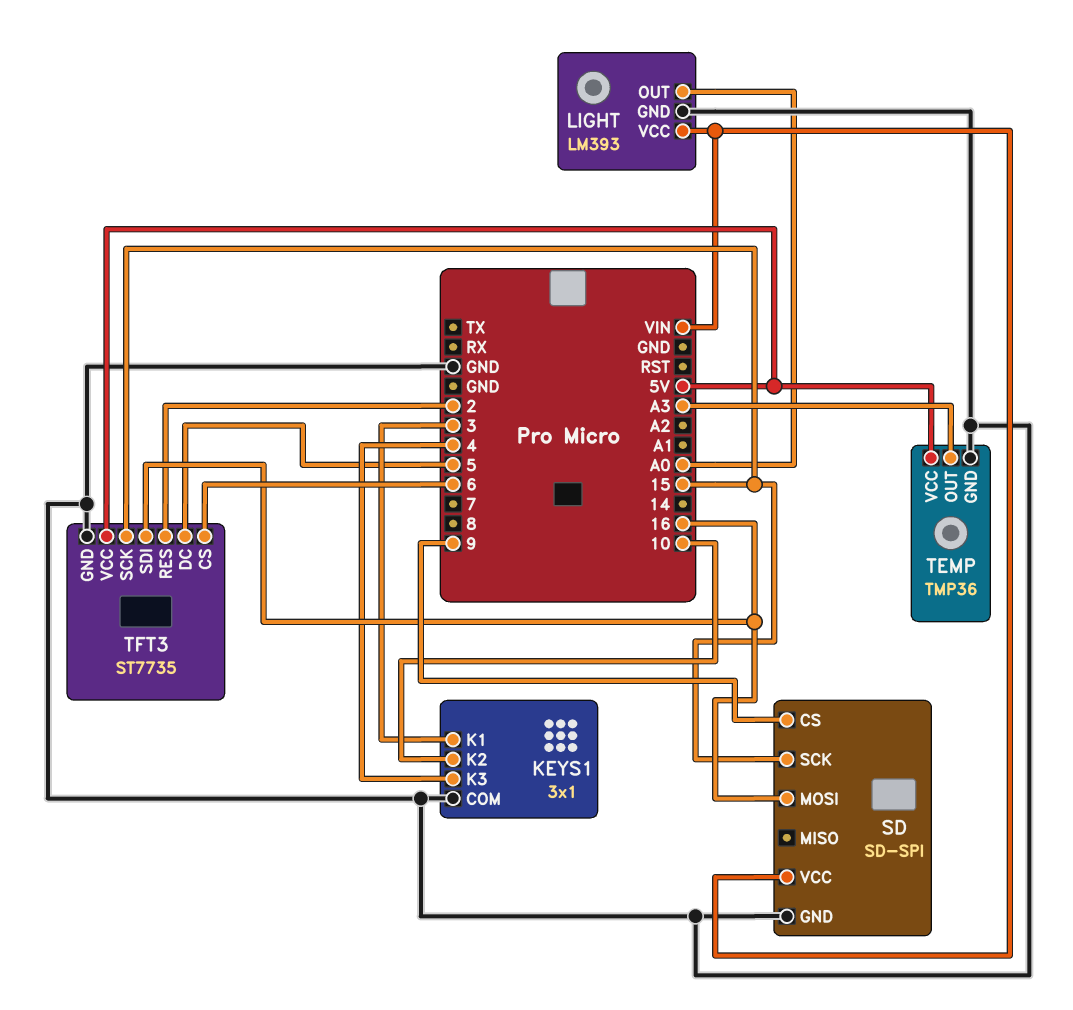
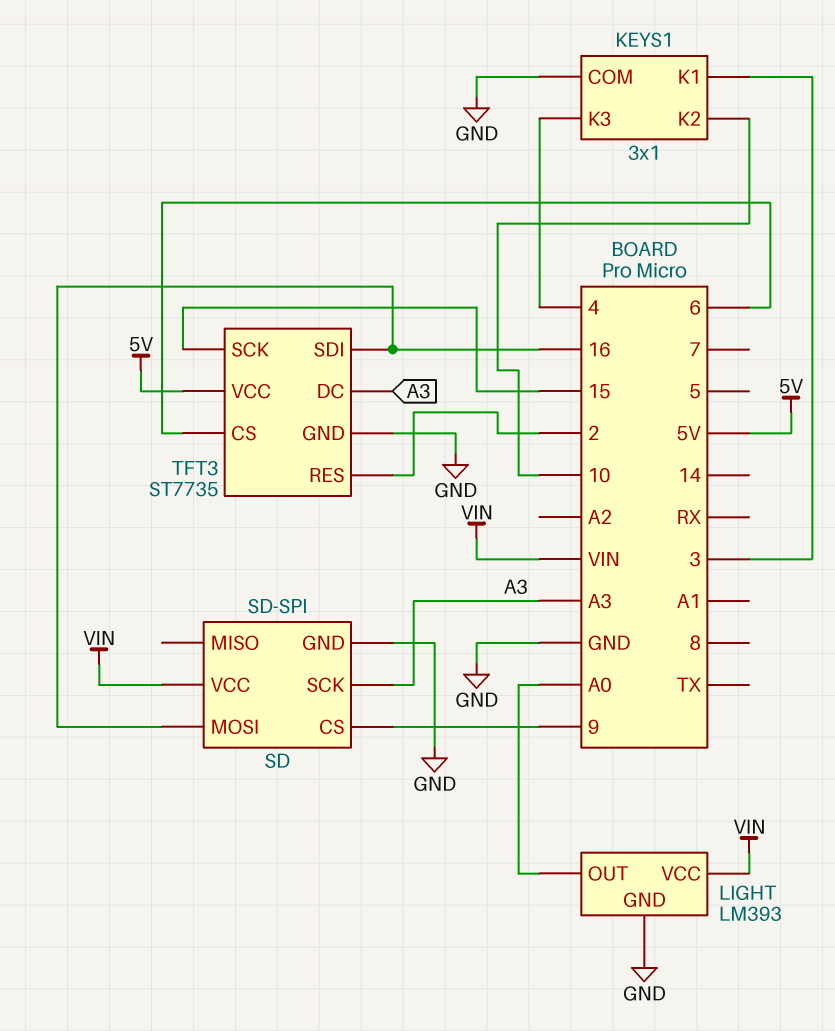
SD pin SCK: 15 -> A3
TEMP: TMP36 -> none
TEMP pin GND: GND -> none
TEMP pin OUT: A3 -> none
TEMP pin VCC: 5V -> none
TFT3 pin DC: 5 -> A3

